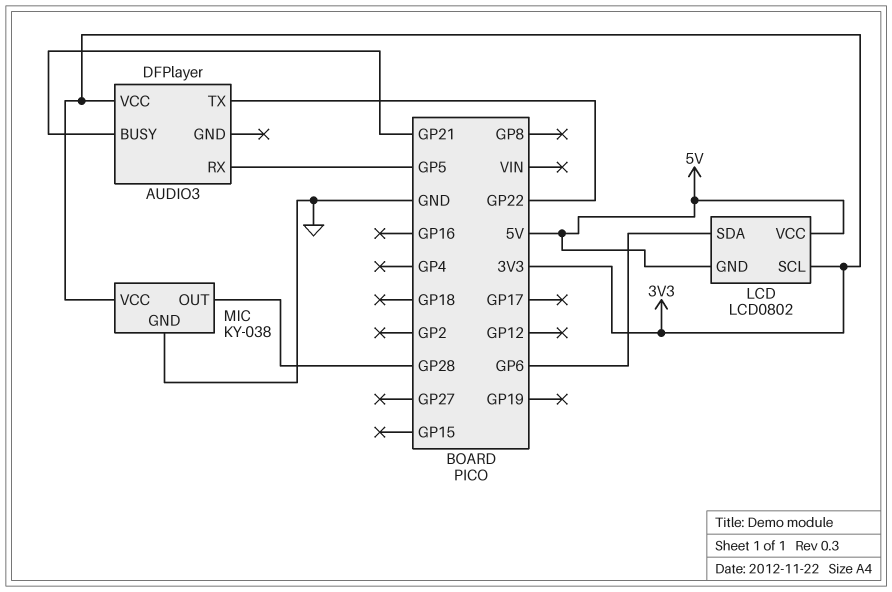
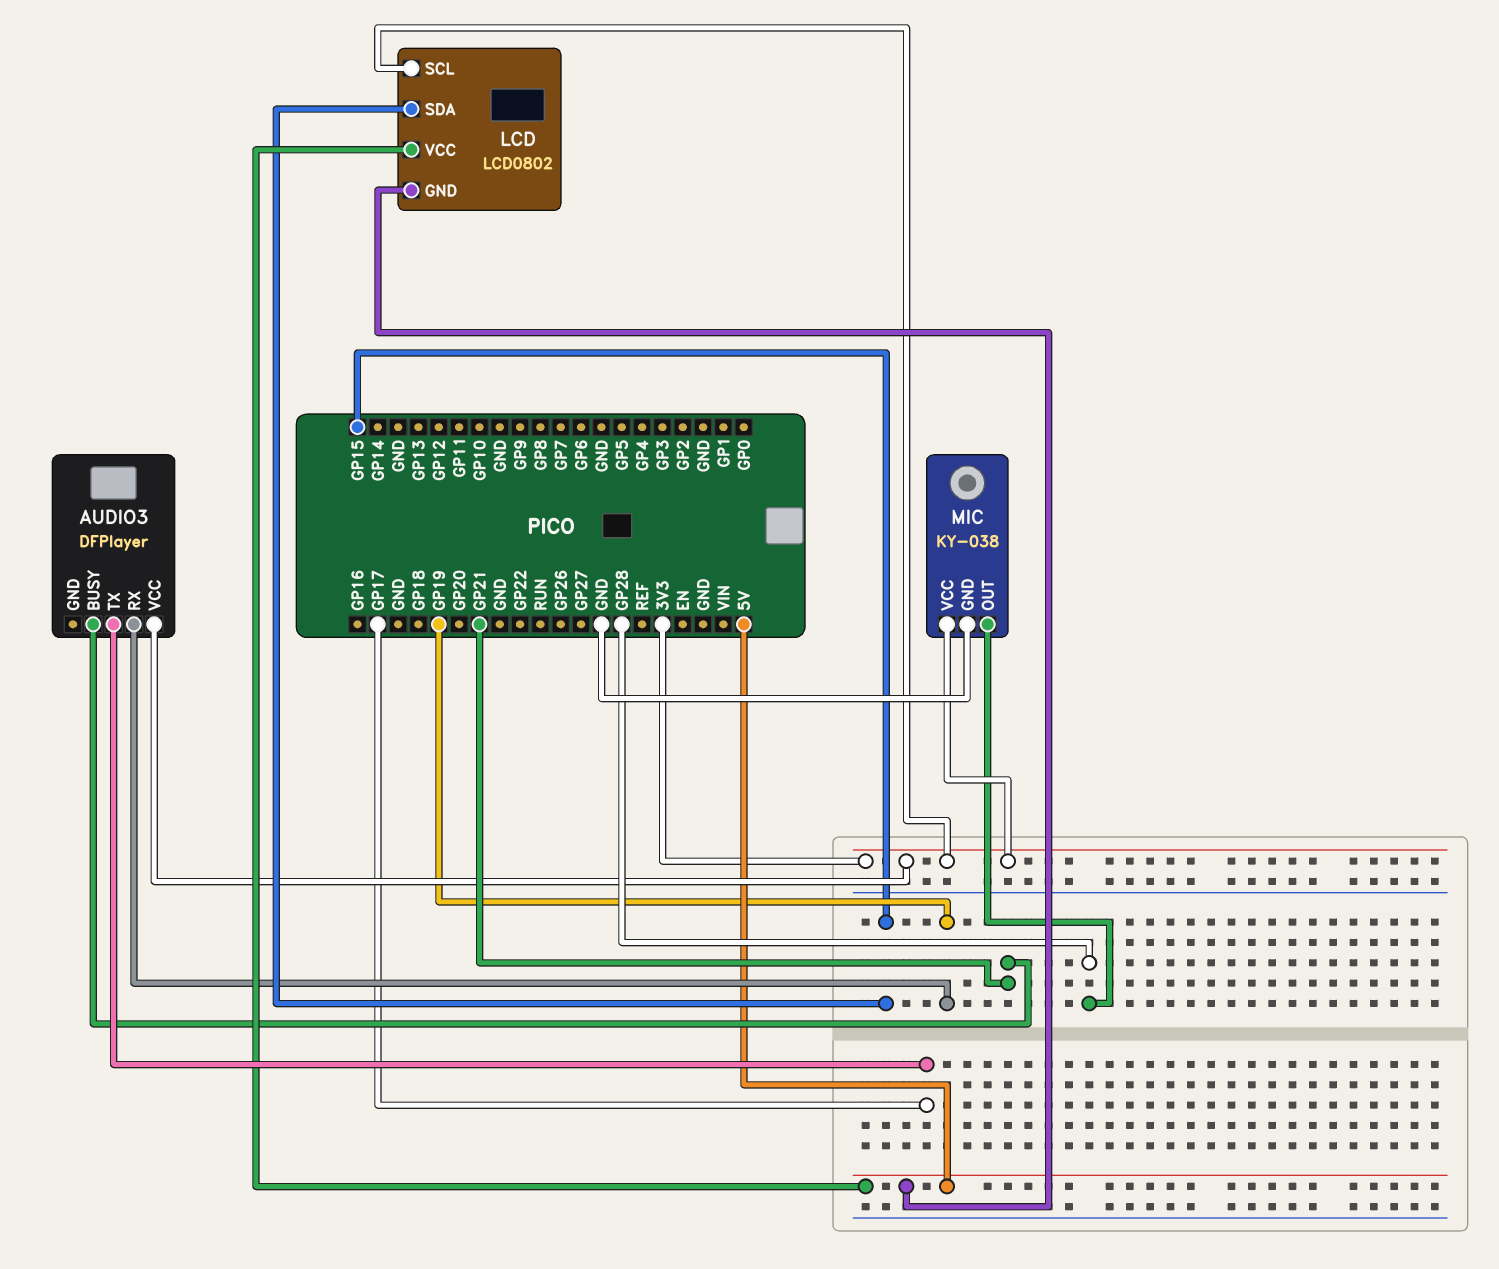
AUDIO3 pin RX: GP5 -> GP19
AUDIO3 pin TX: GP22 -> GP17
LCD pin SDA: GP6 -> GP15

